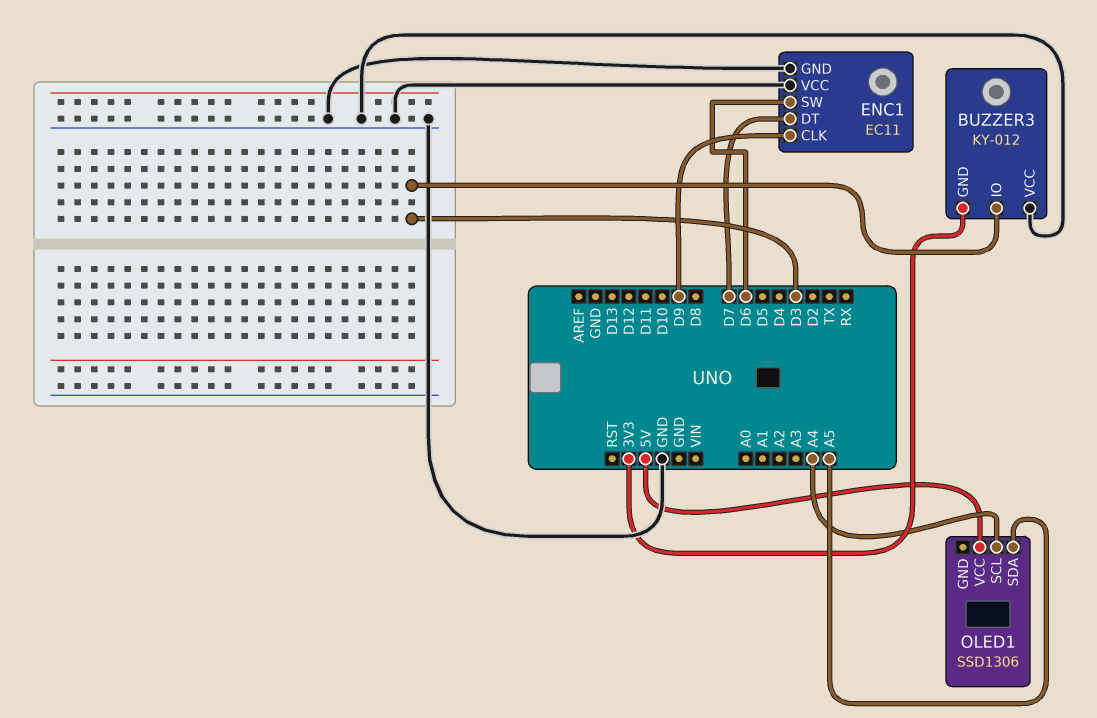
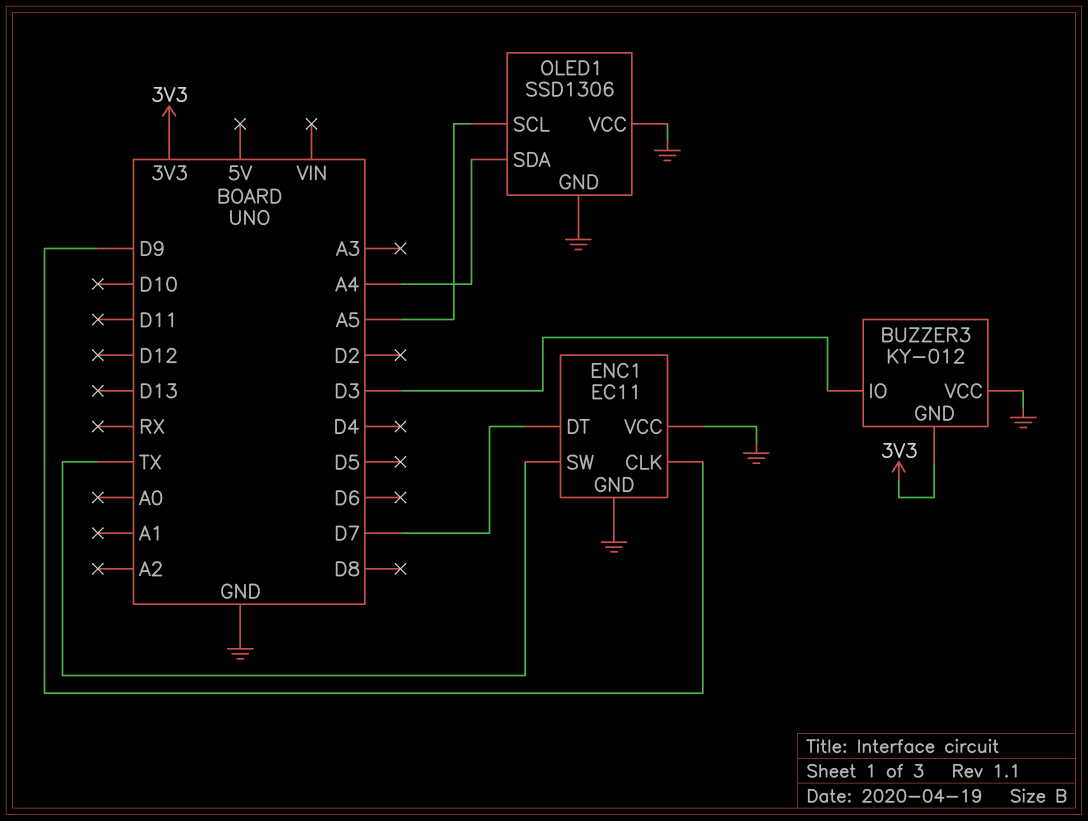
ENC1 pin SW: D6 -> TX
OLED1 pin GND: none -> GND
OLED1 pin SCL: A4 -> A5
OLED1 pin SDA: A5 -> A4
OLED1 pin VCC: 5V -> GND

